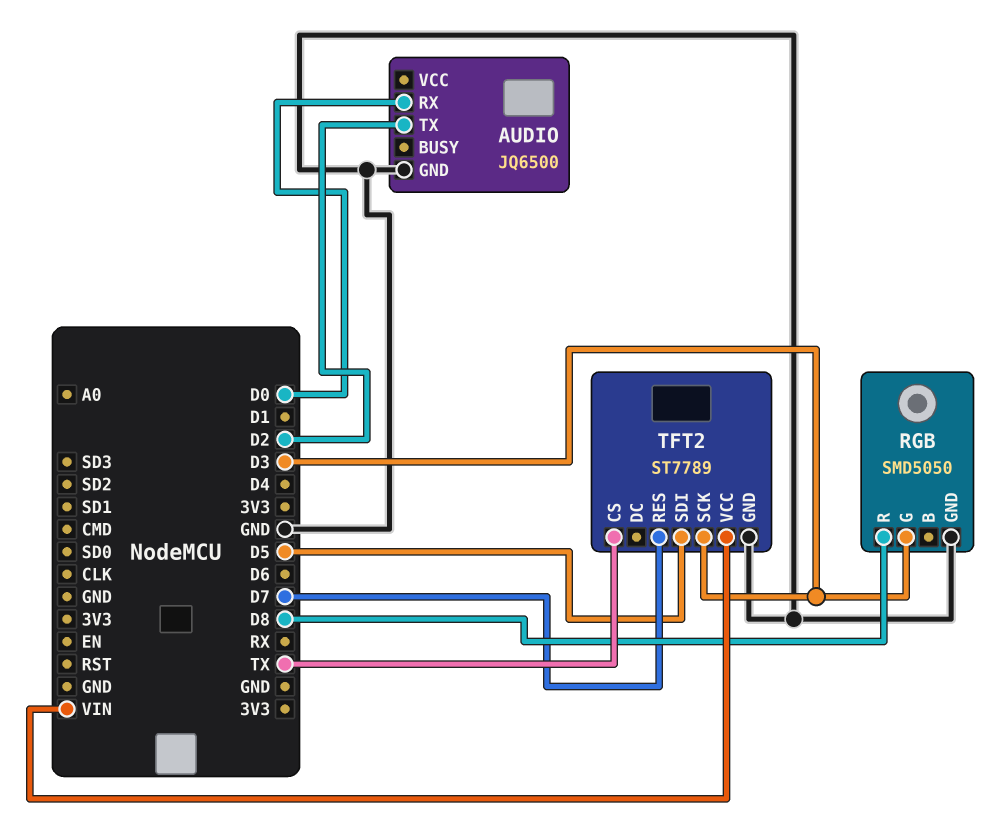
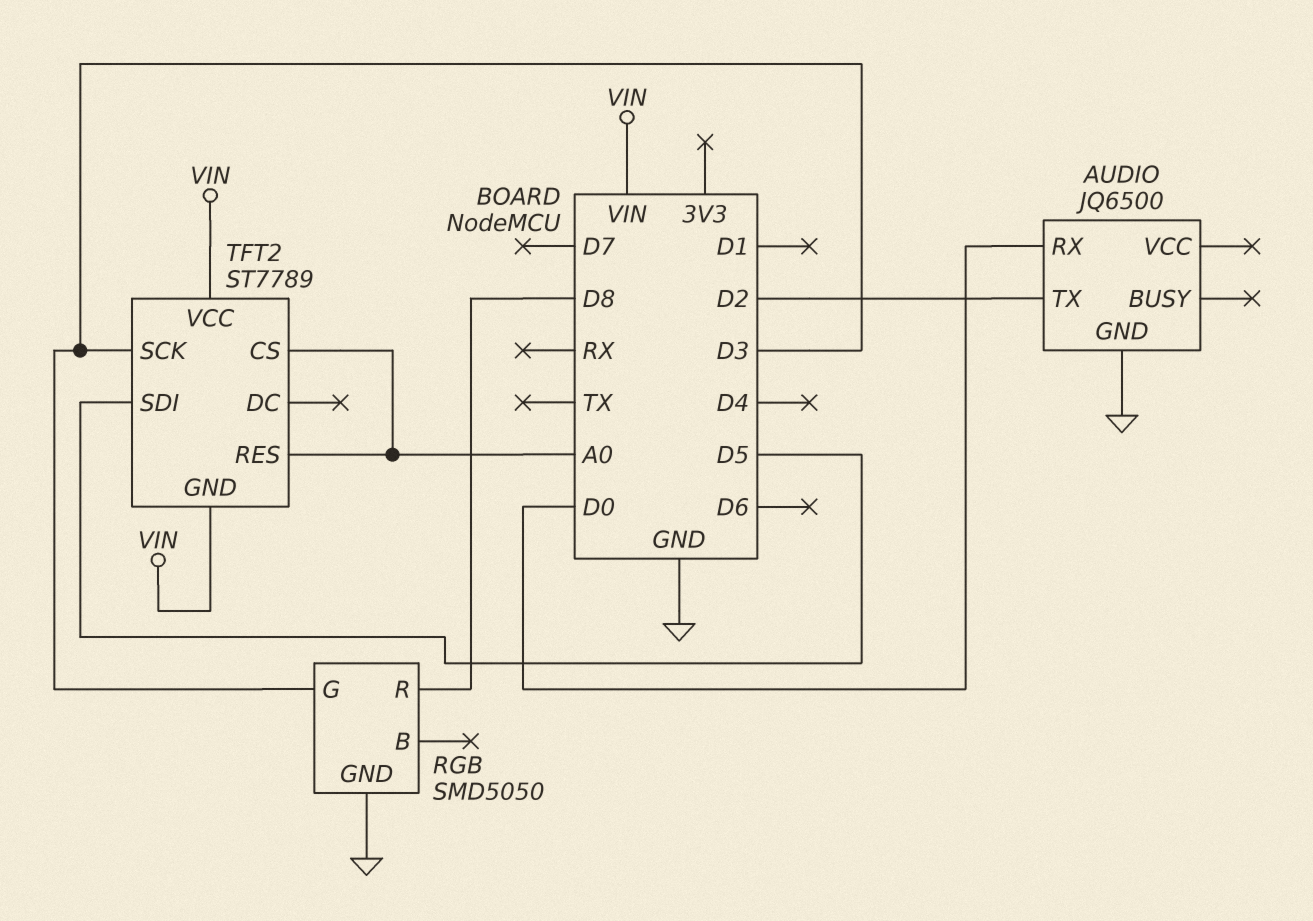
TFT2 pin CS: TX -> A0
TFT2 pin GND: GND -> VIN
TFT2 pin RES: D7 -> A0

